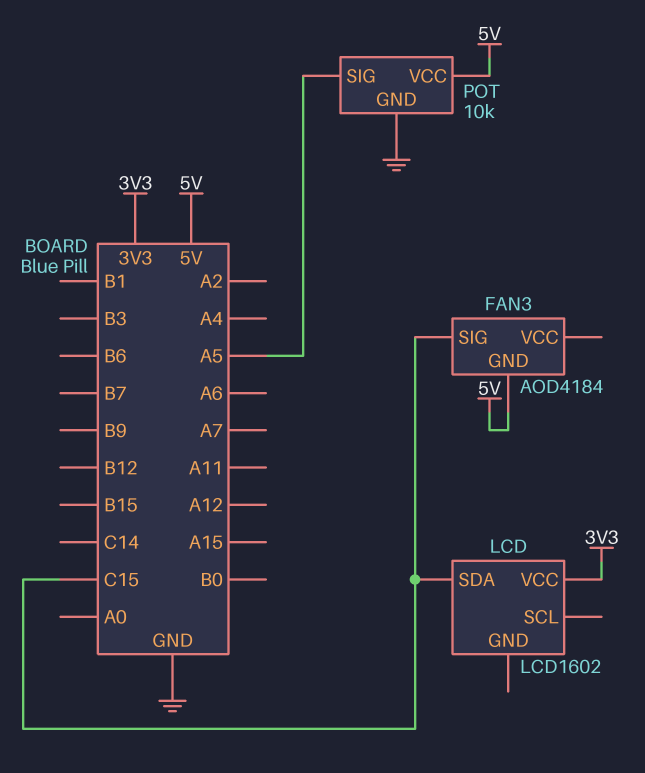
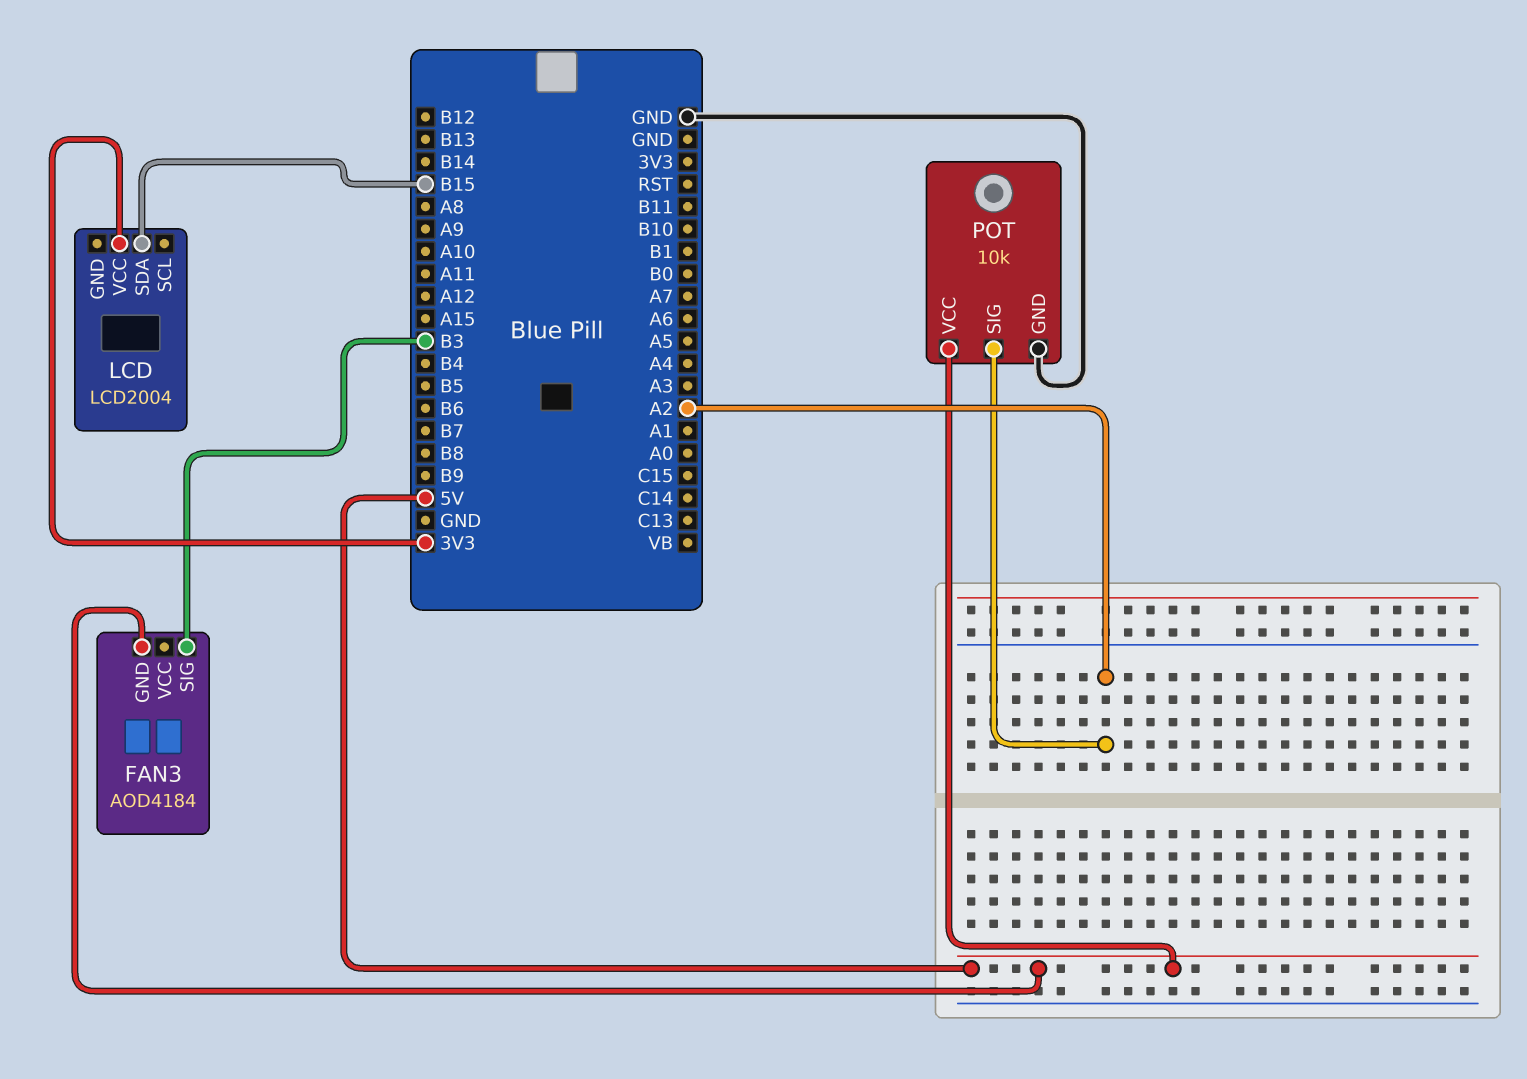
FAN3 pin SIG: C15 -> B3
LCD: LCD1602 -> LCD2004
LCD pin SDA: C15 -> B15
POT pin SIG: A5 -> A2

